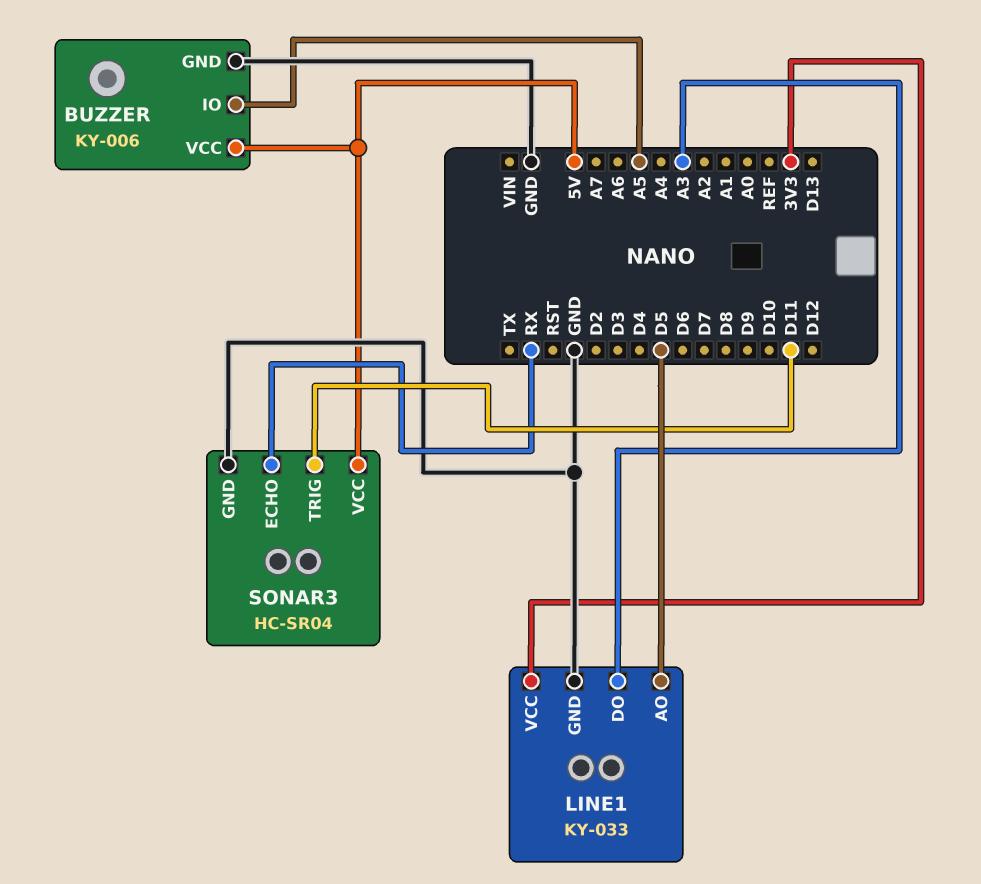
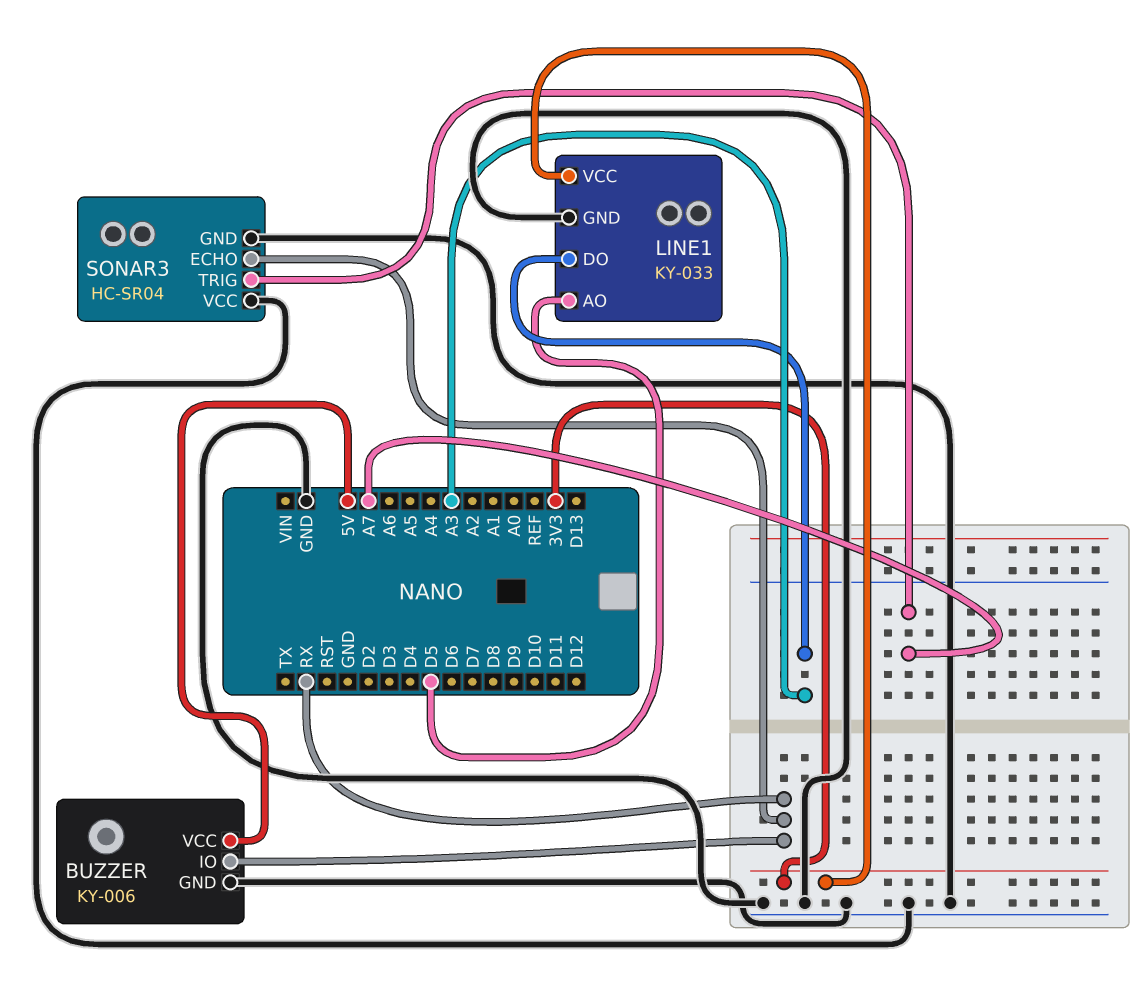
BUZZER pin IO: A5 -> RX
SONAR3 pin TRIG: D11 -> A7
SONAR3 pin VCC: 5V -> GND

